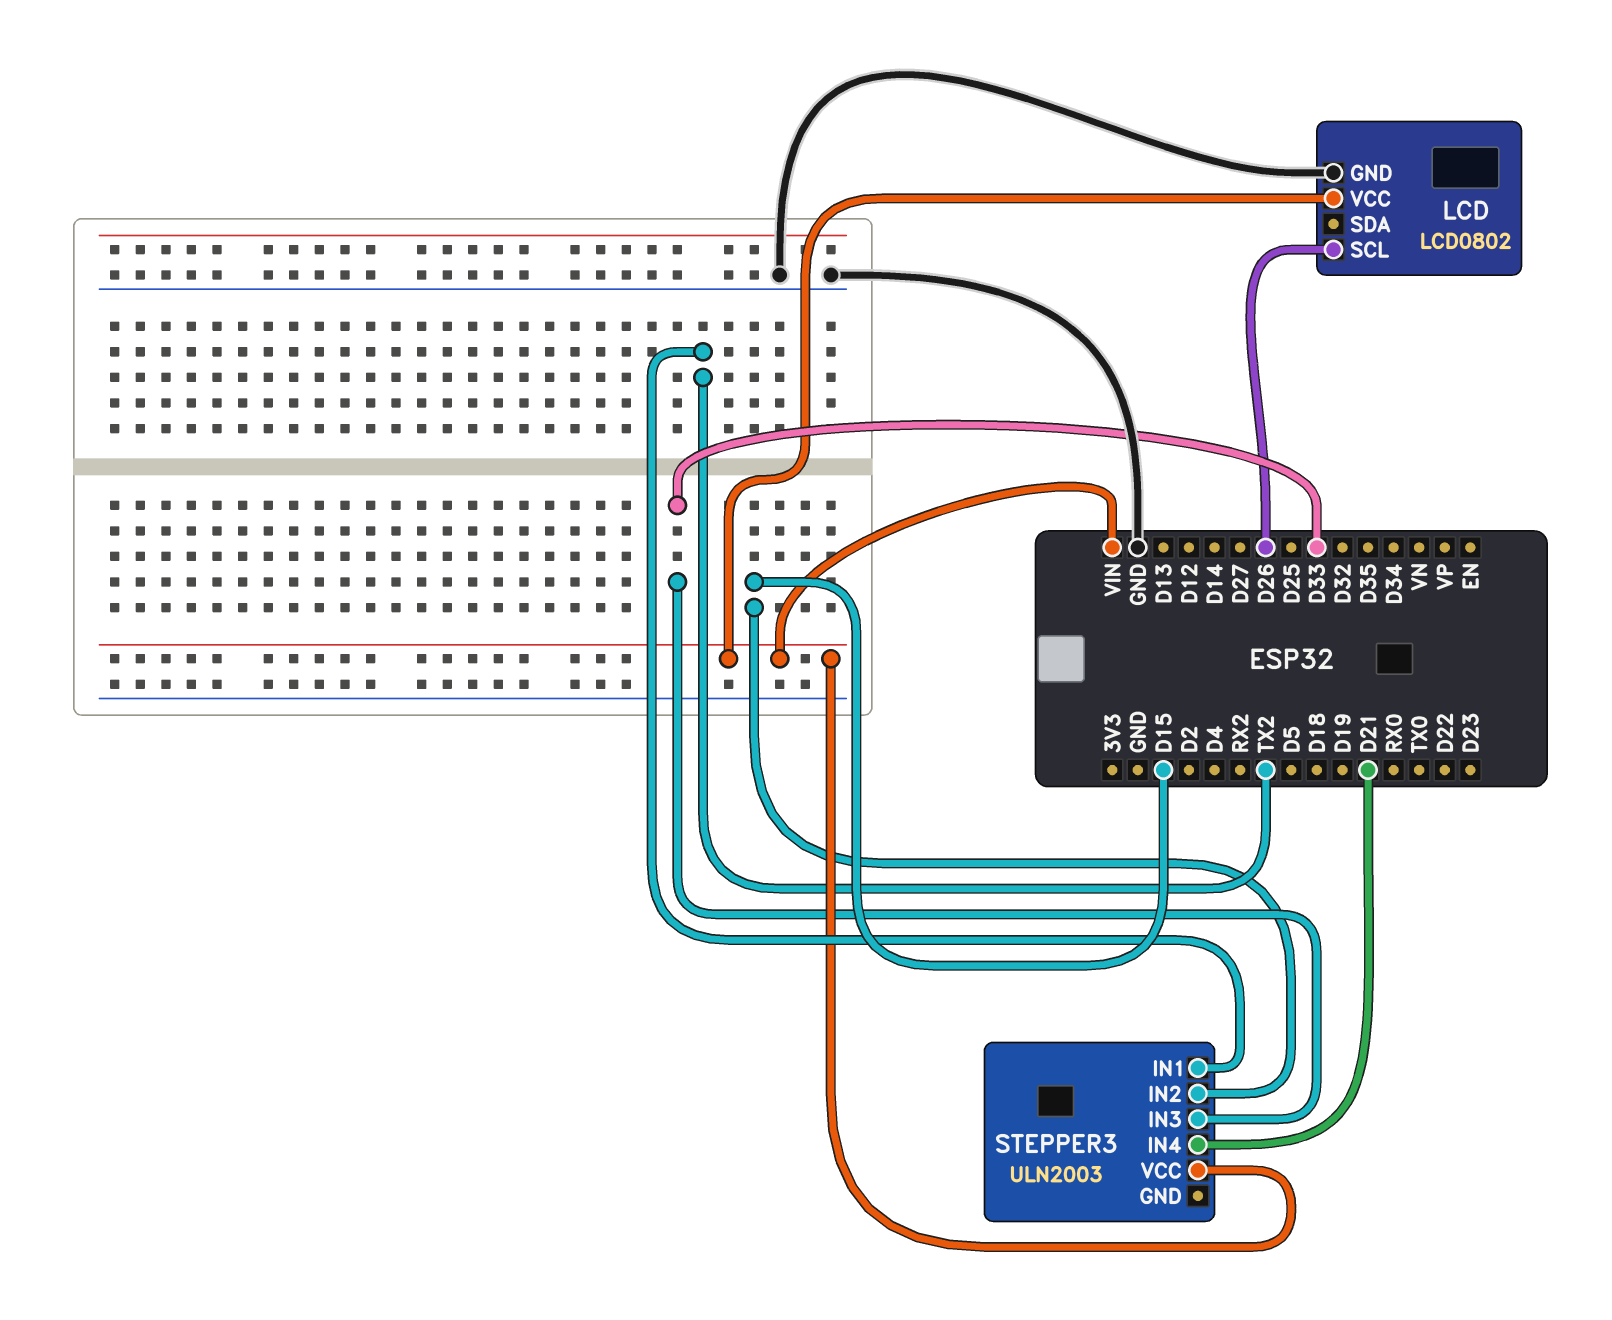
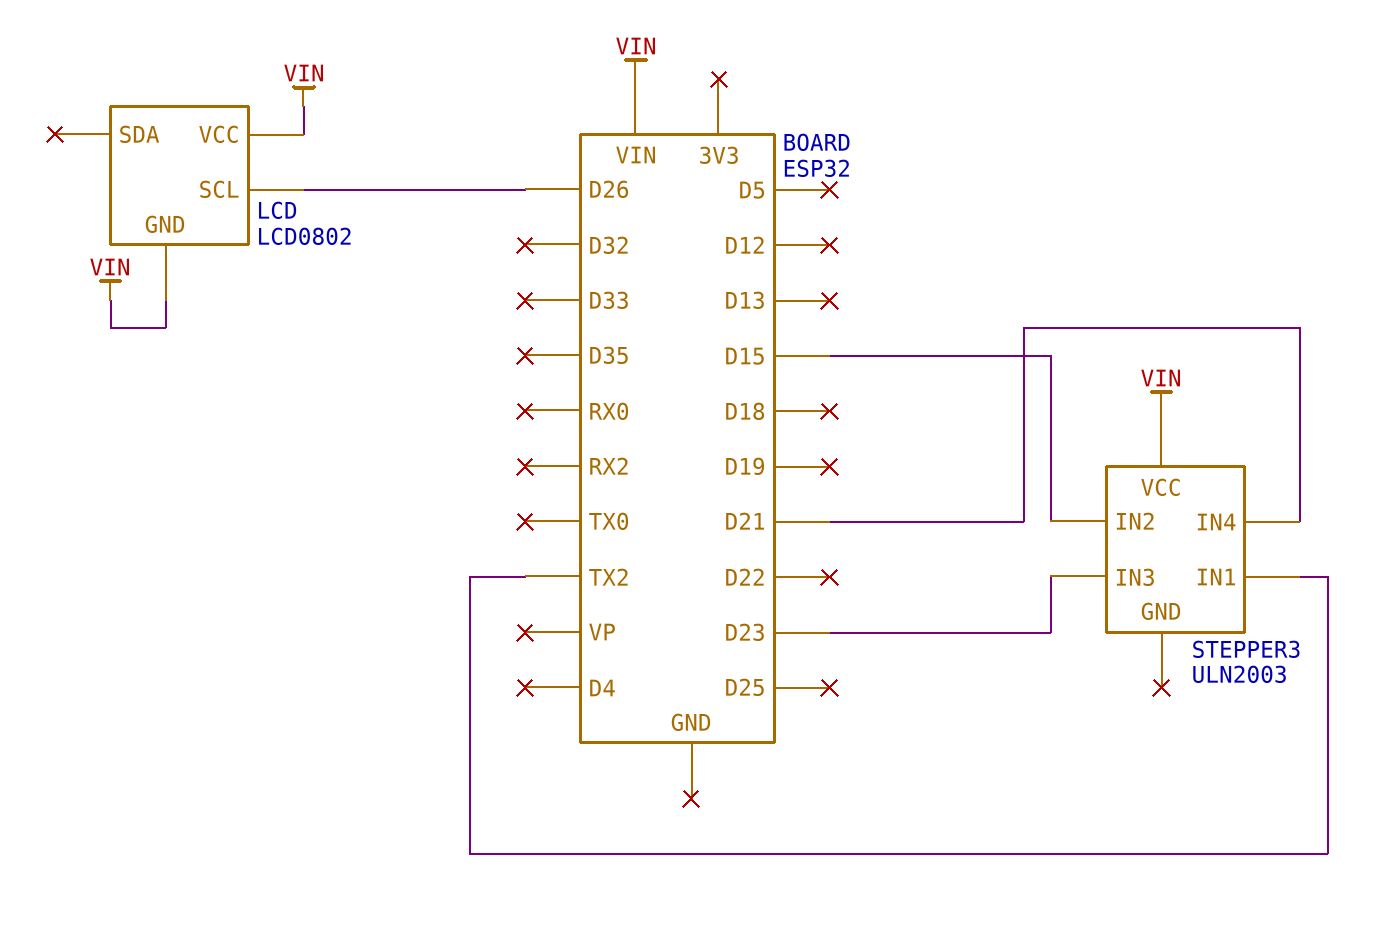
LCD pin GND: GND -> VIN
STEPPER3 pin IN3: D33 -> D23

